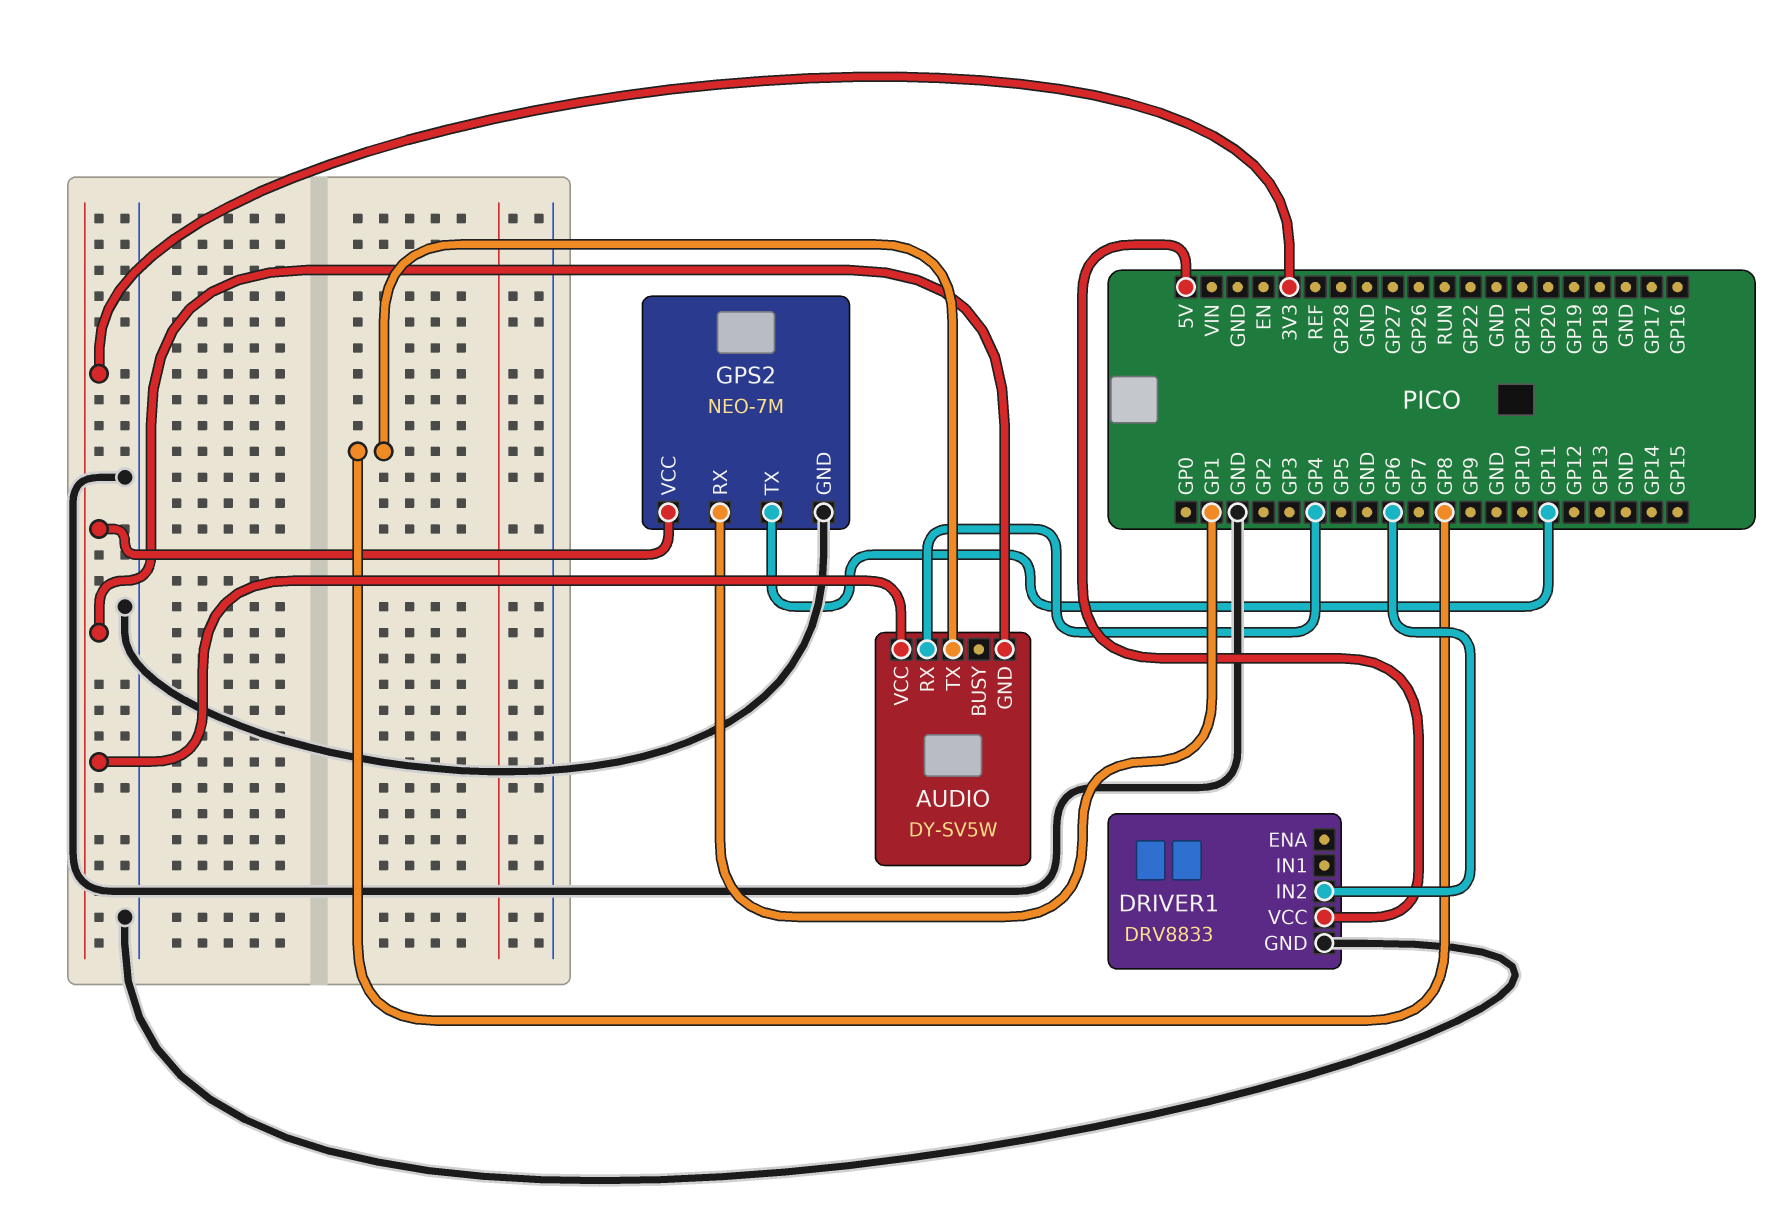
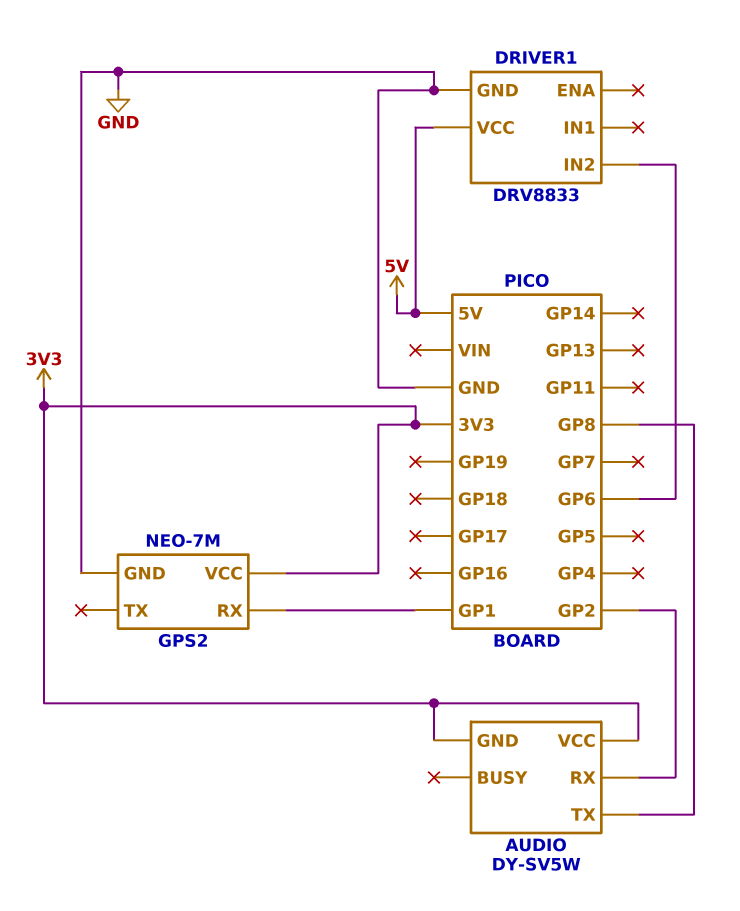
AUDIO pin RX: GP4 -> GP2
GPS2 pin TX: GP11 -> none

